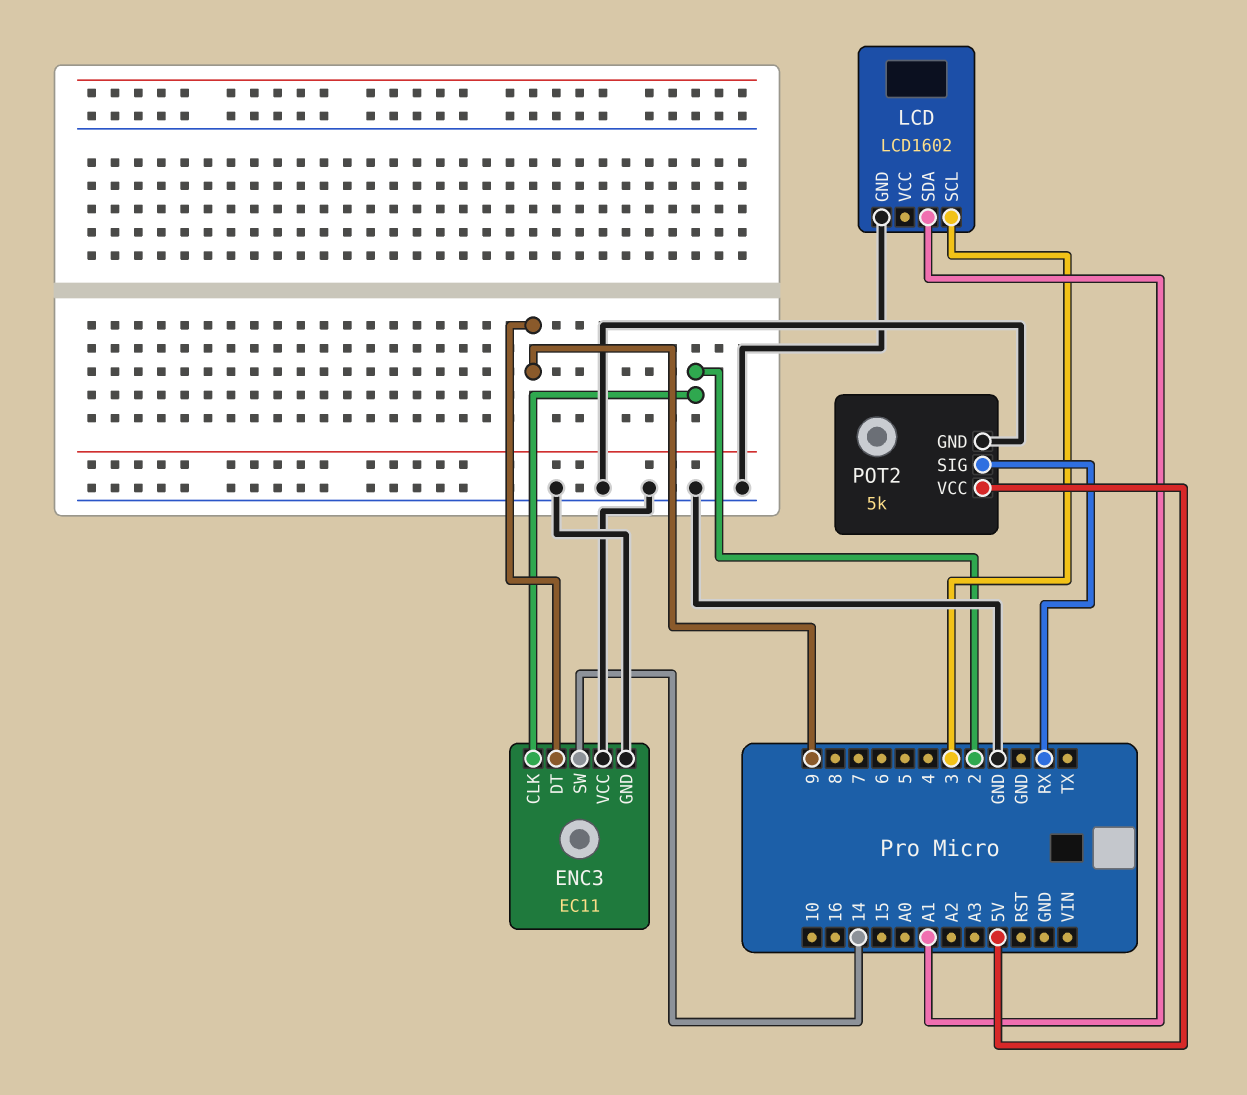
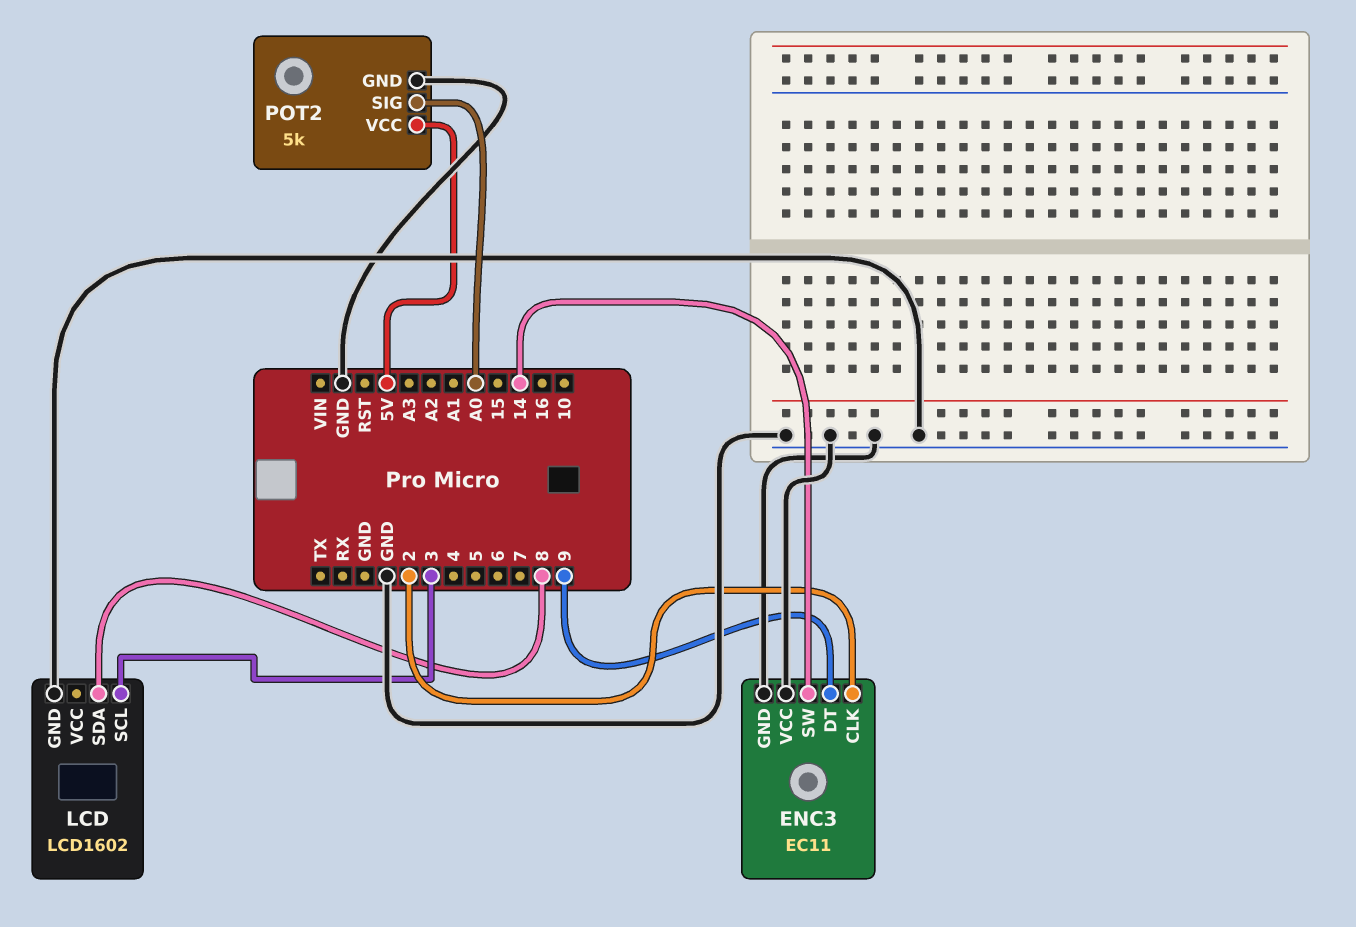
LCD pin SDA: A1 -> 8
POT2 pin SIG: RX -> A0

